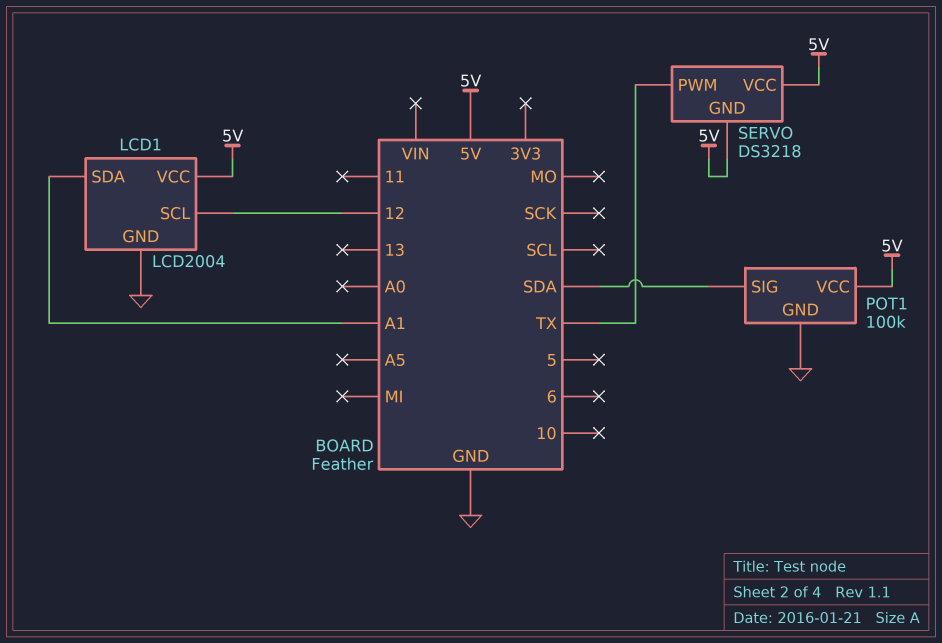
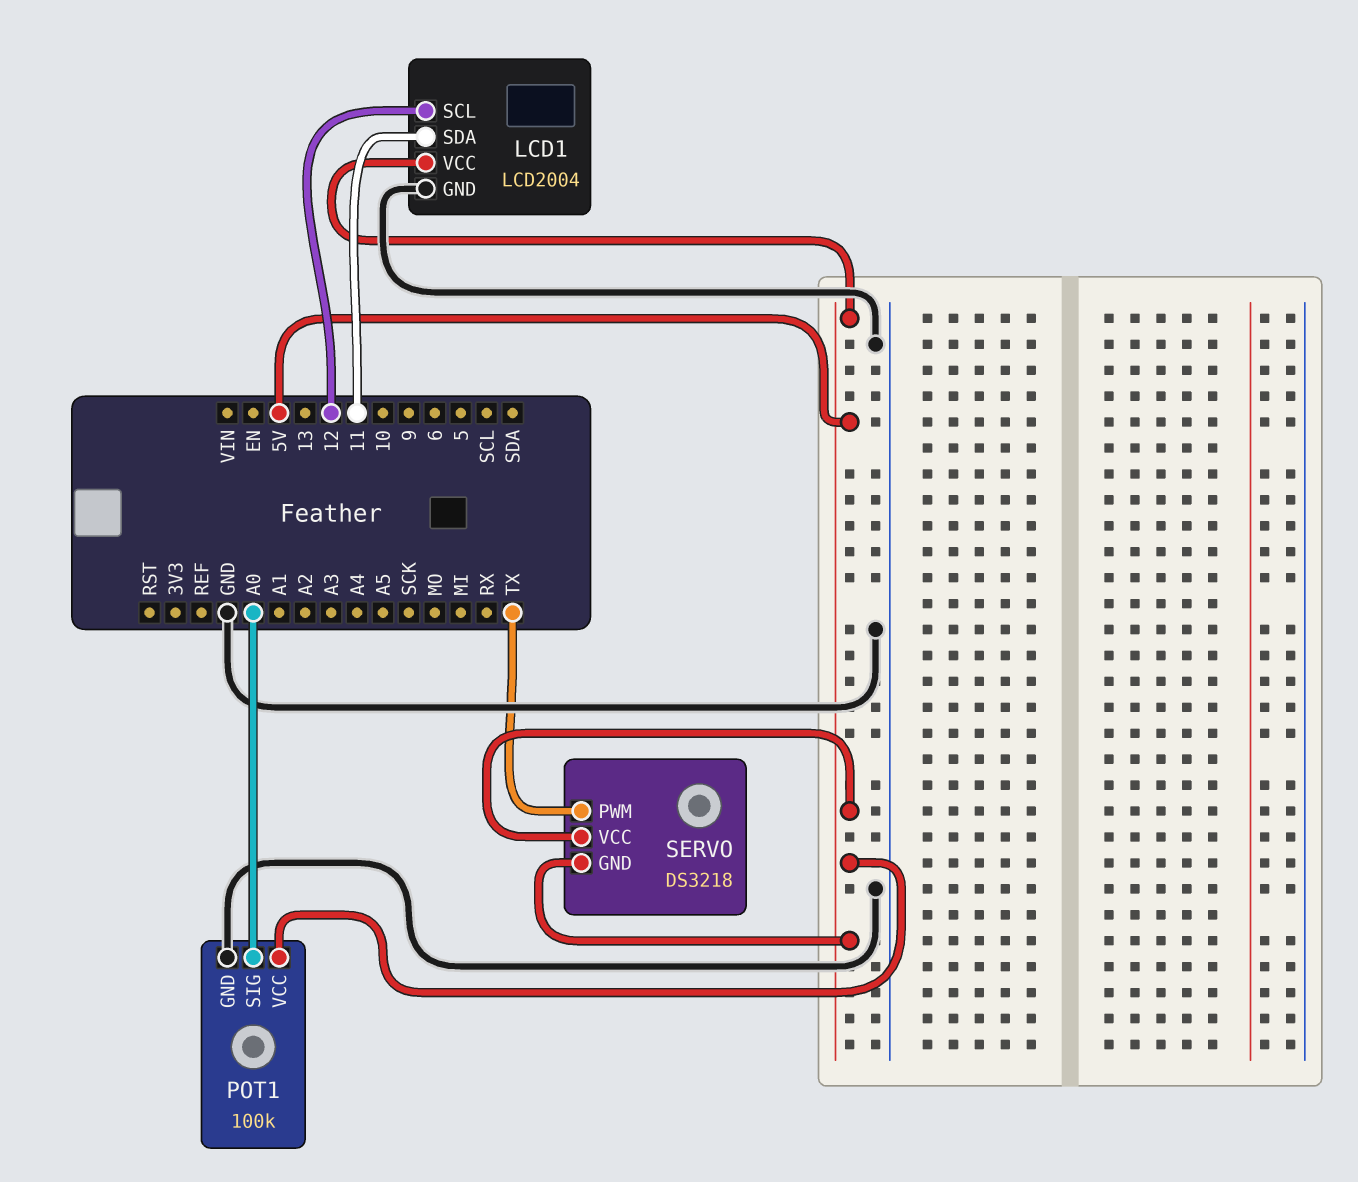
LCD1 pin SDA: A1 -> 11
POT1 pin SIG: SDA -> A0

